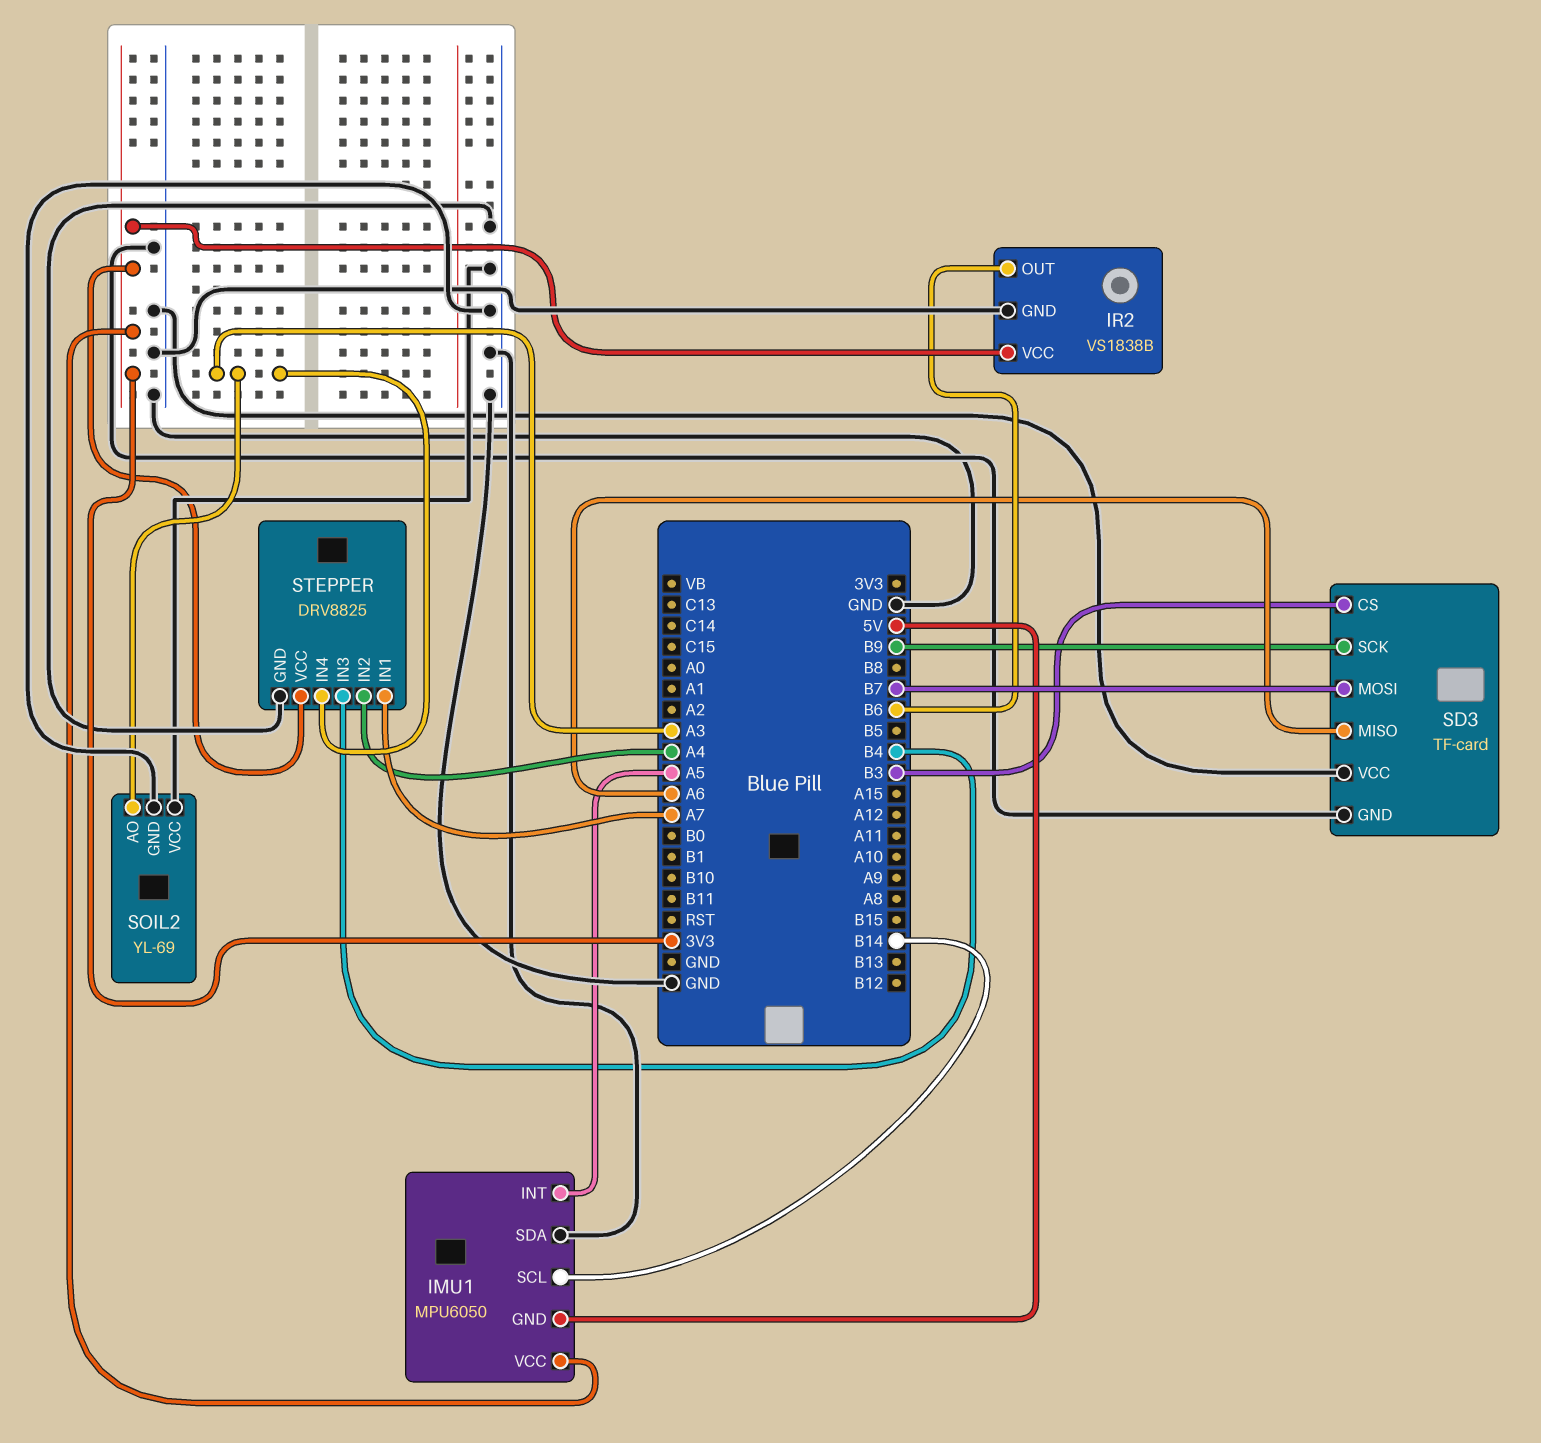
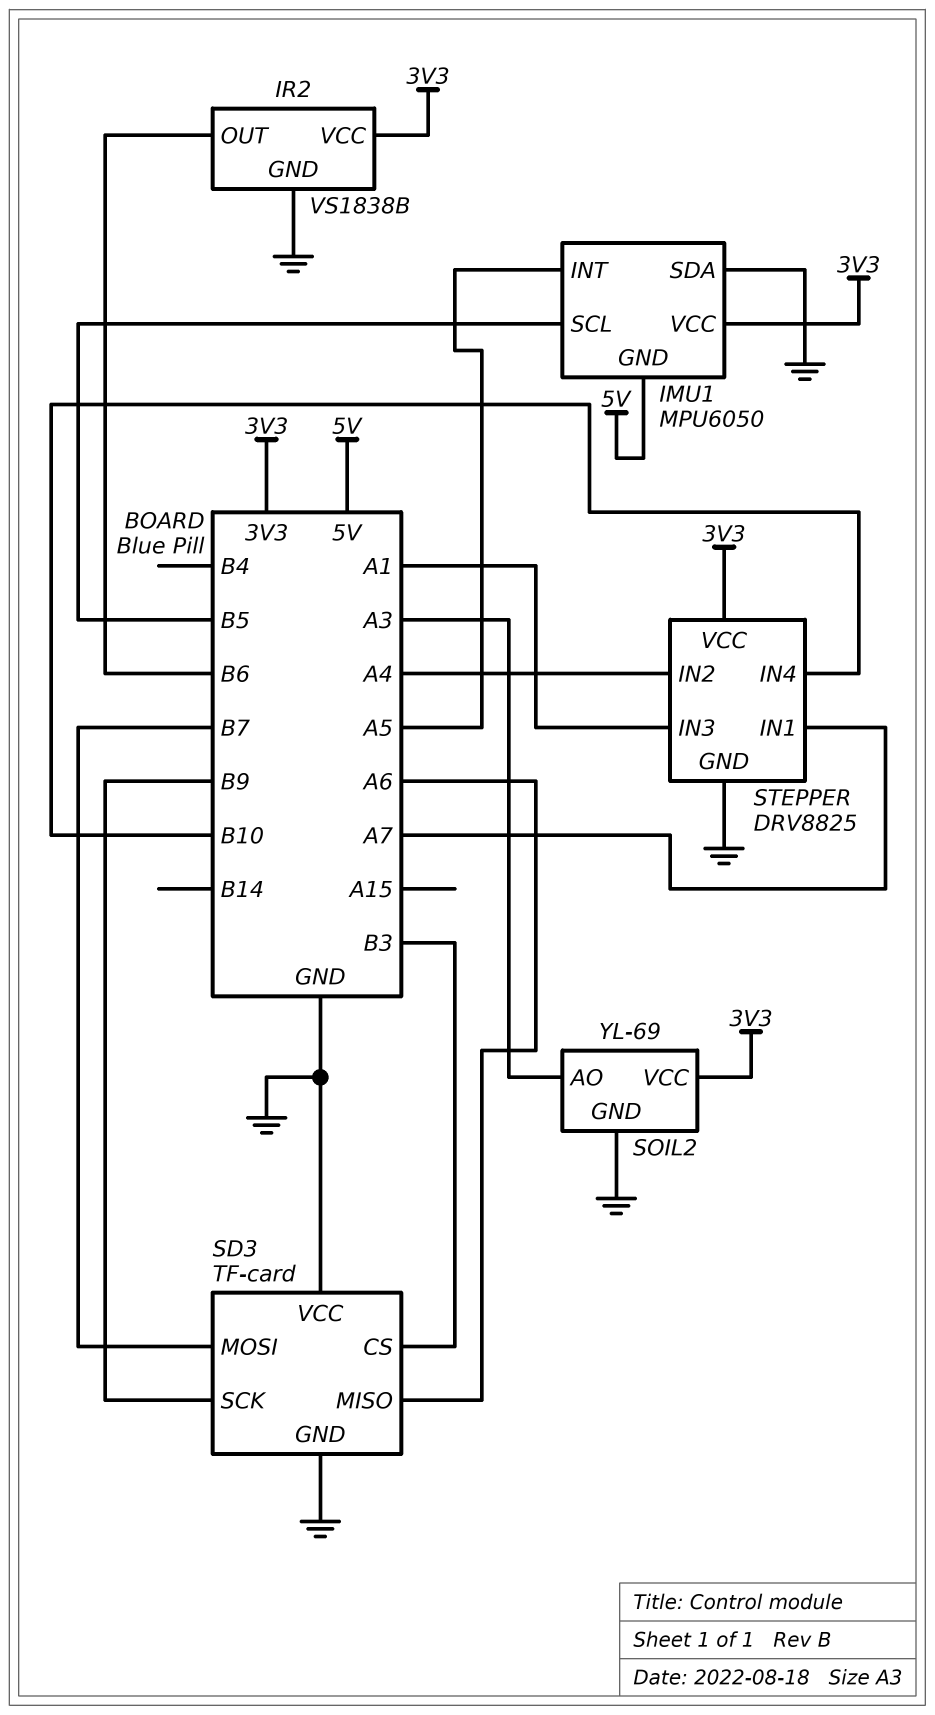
IMU1 pin SCL: B14 -> B5
SOIL2 pin VCC: GND -> 3V3
STEPPER pin IN3: B4 -> A1
STEPPER pin IN4: A3 -> B10

